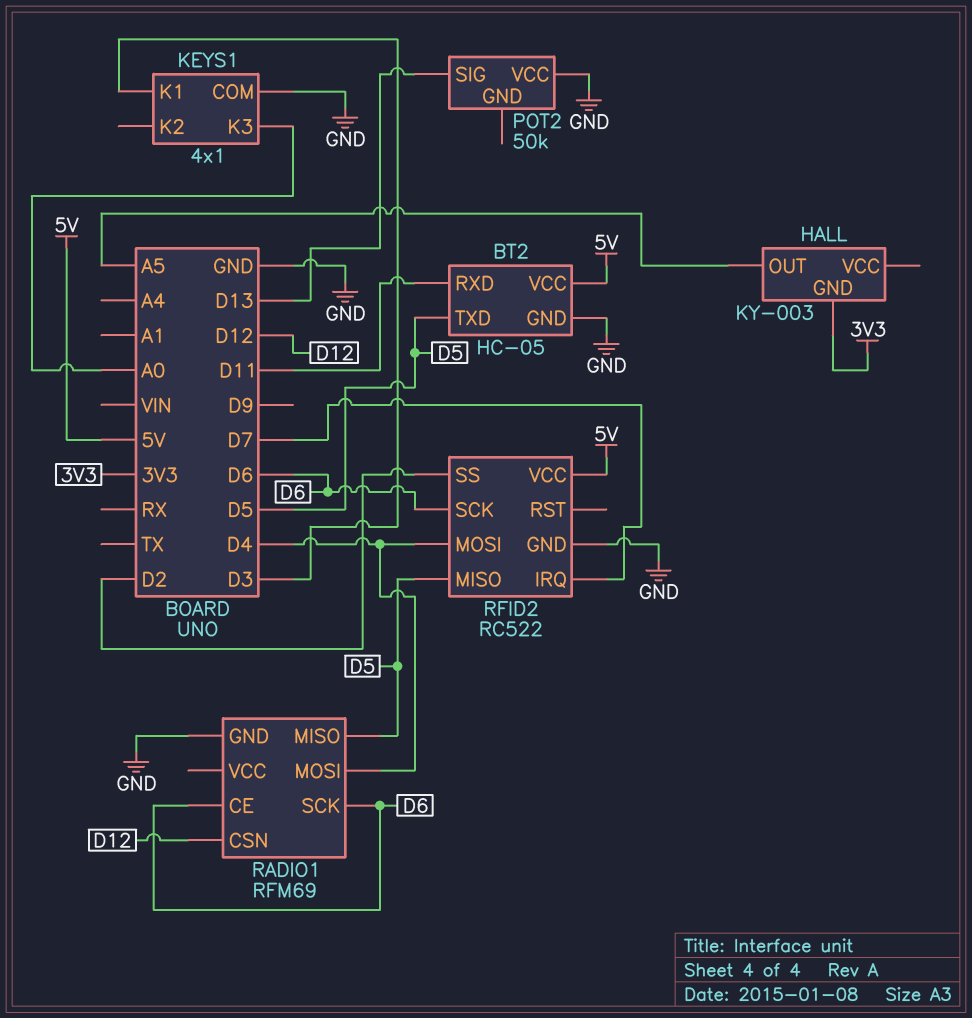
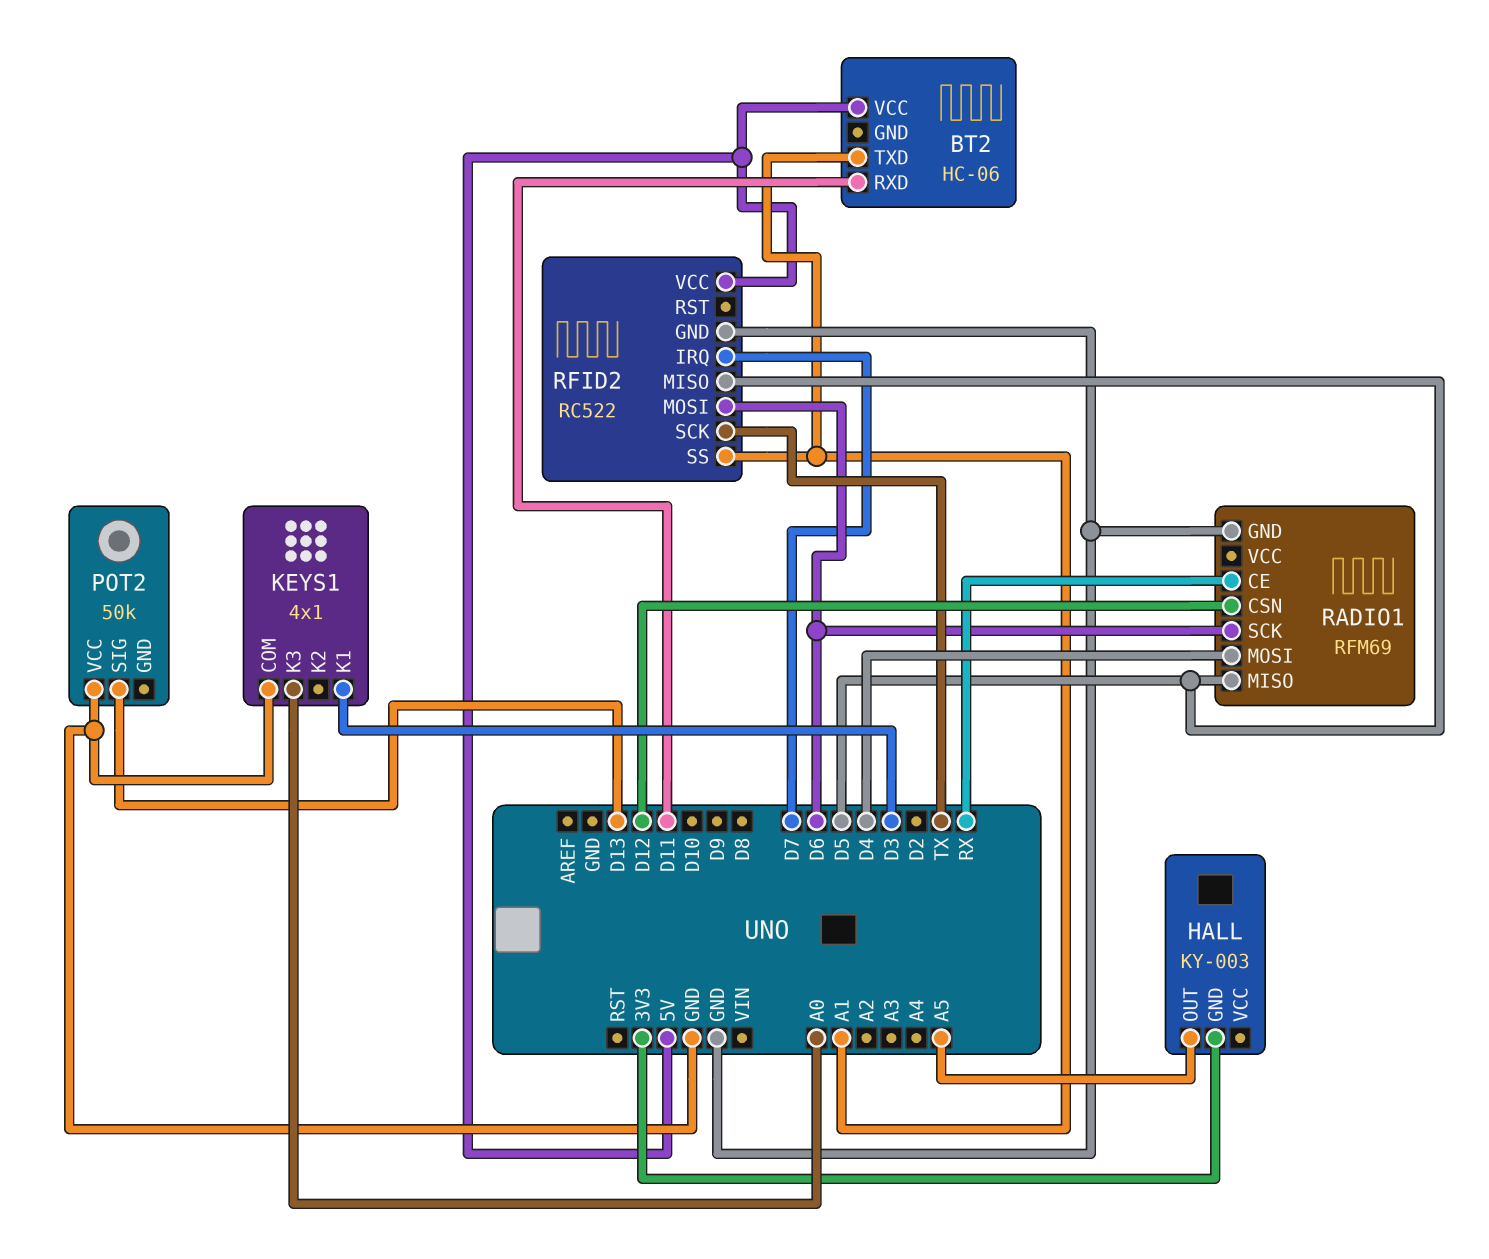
BT2: HC-05 -> HC-06
BT2 pin GND: GND -> none
BT2 pin TXD: D5 -> A1
RADIO1 pin CE: D6 -> RX
RFID2 pin MOSI: D4 -> D6
RFID2 pin SCK: D6 -> TX
RFID2 pin SS: D2 -> A1

